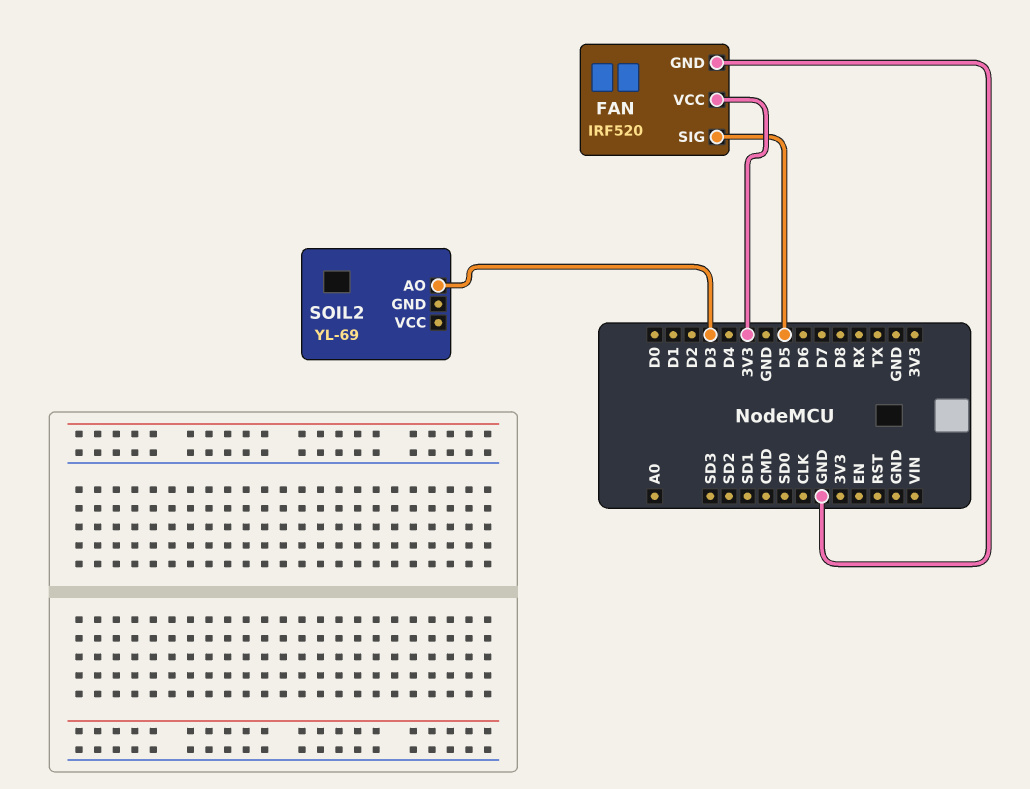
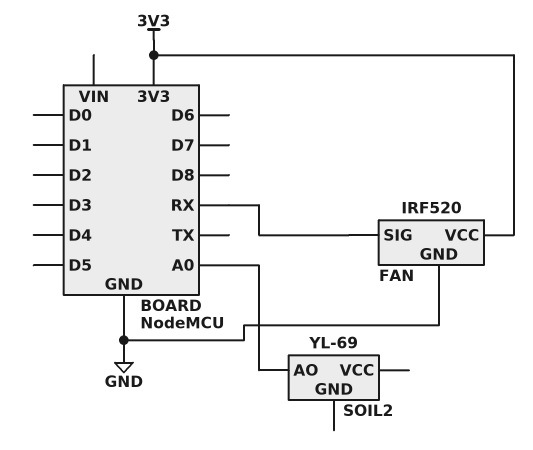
FAN pin SIG: D5 -> RX
SOIL2 pin AO: D3 -> A0

